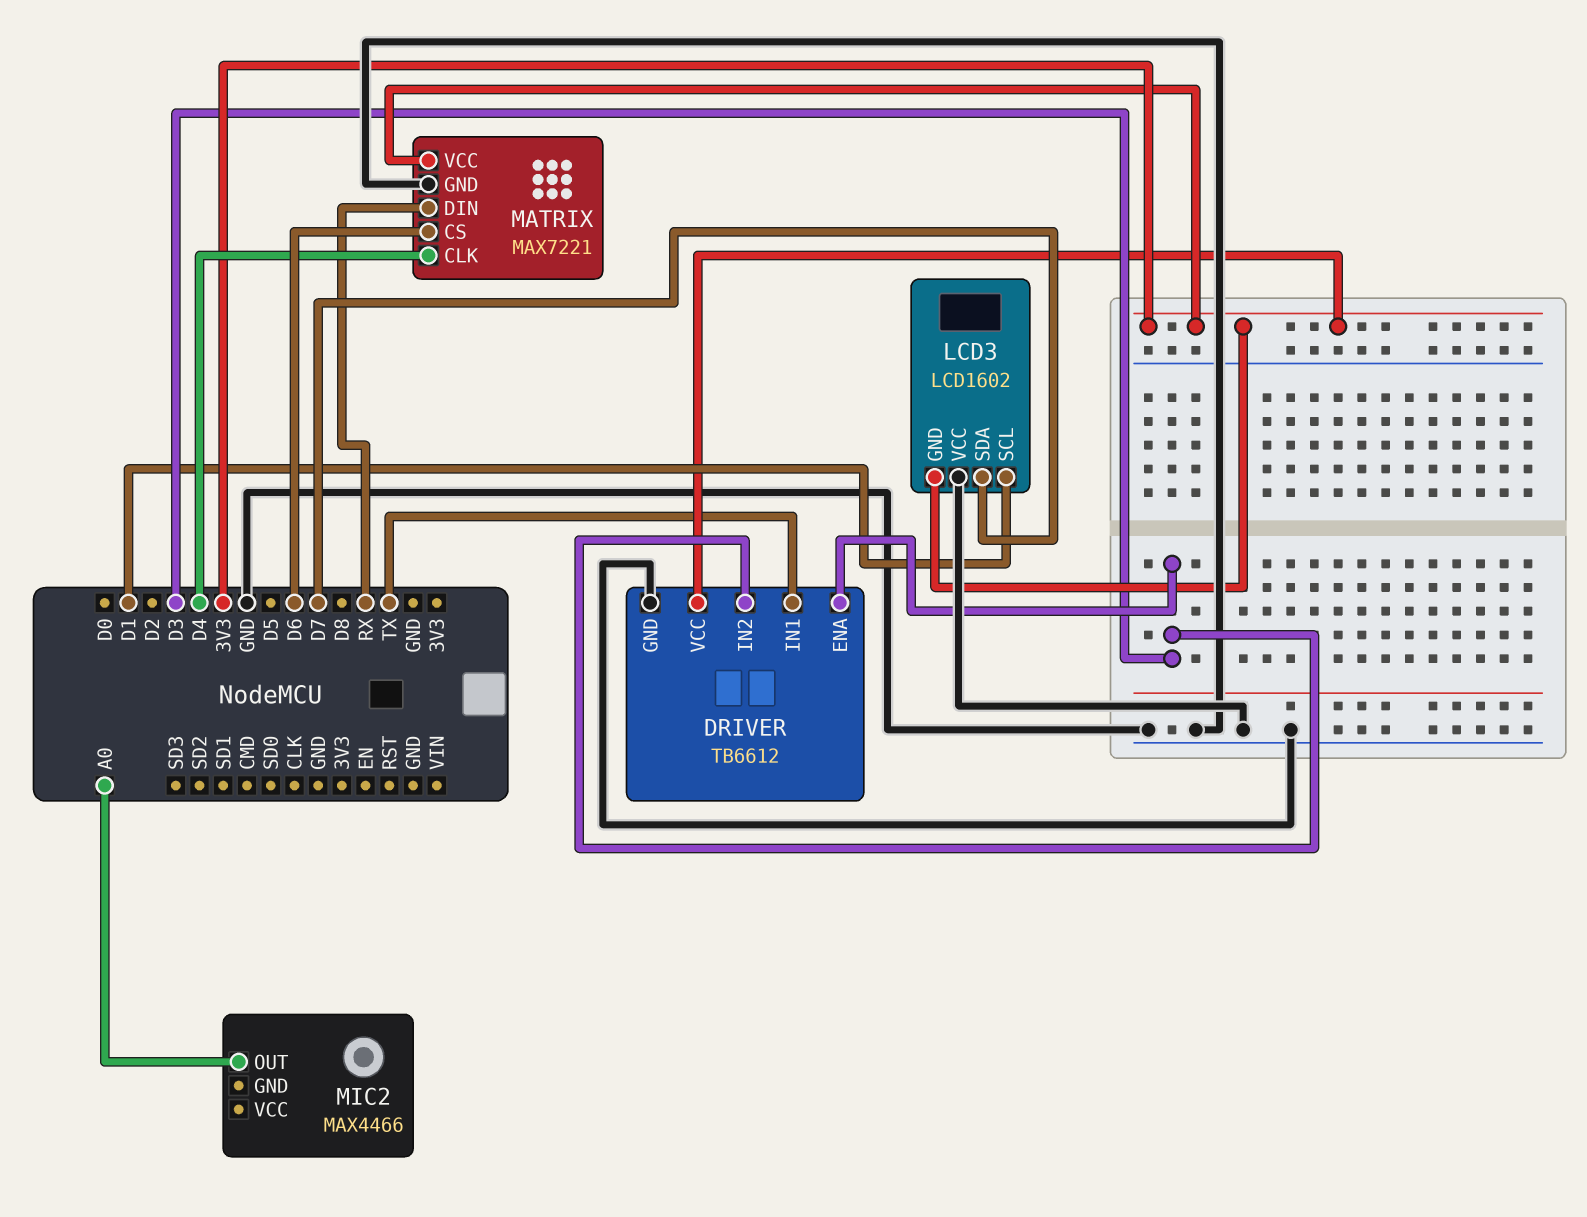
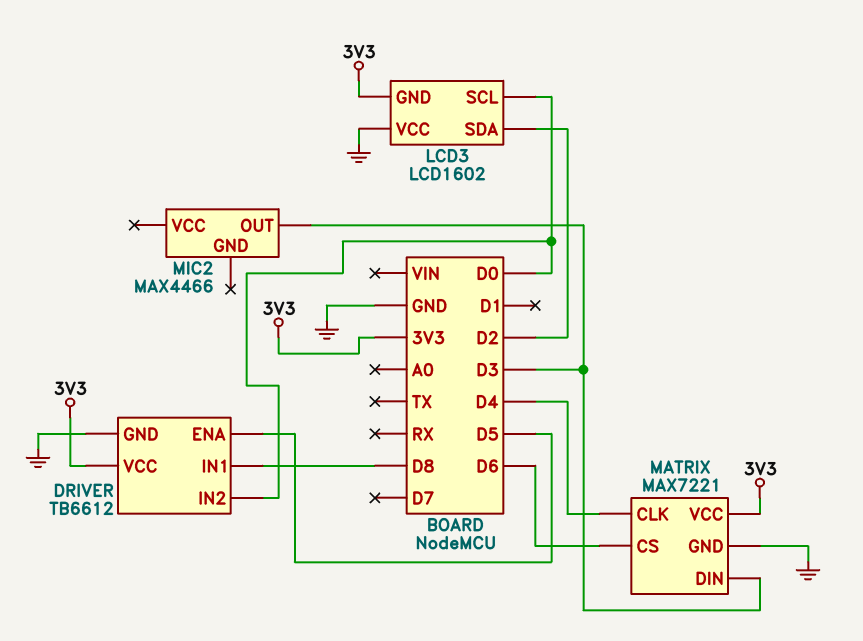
DRIVER pin ENA: D3 -> D5
DRIVER pin IN1: TX -> D8
DRIVER pin IN2: D3 -> D0
LCD3 pin SCL: D1 -> D0
LCD3 pin SDA: D7 -> D2
MATRIX pin DIN: RX -> D3
MIC2 pin OUT: A0 -> D3

